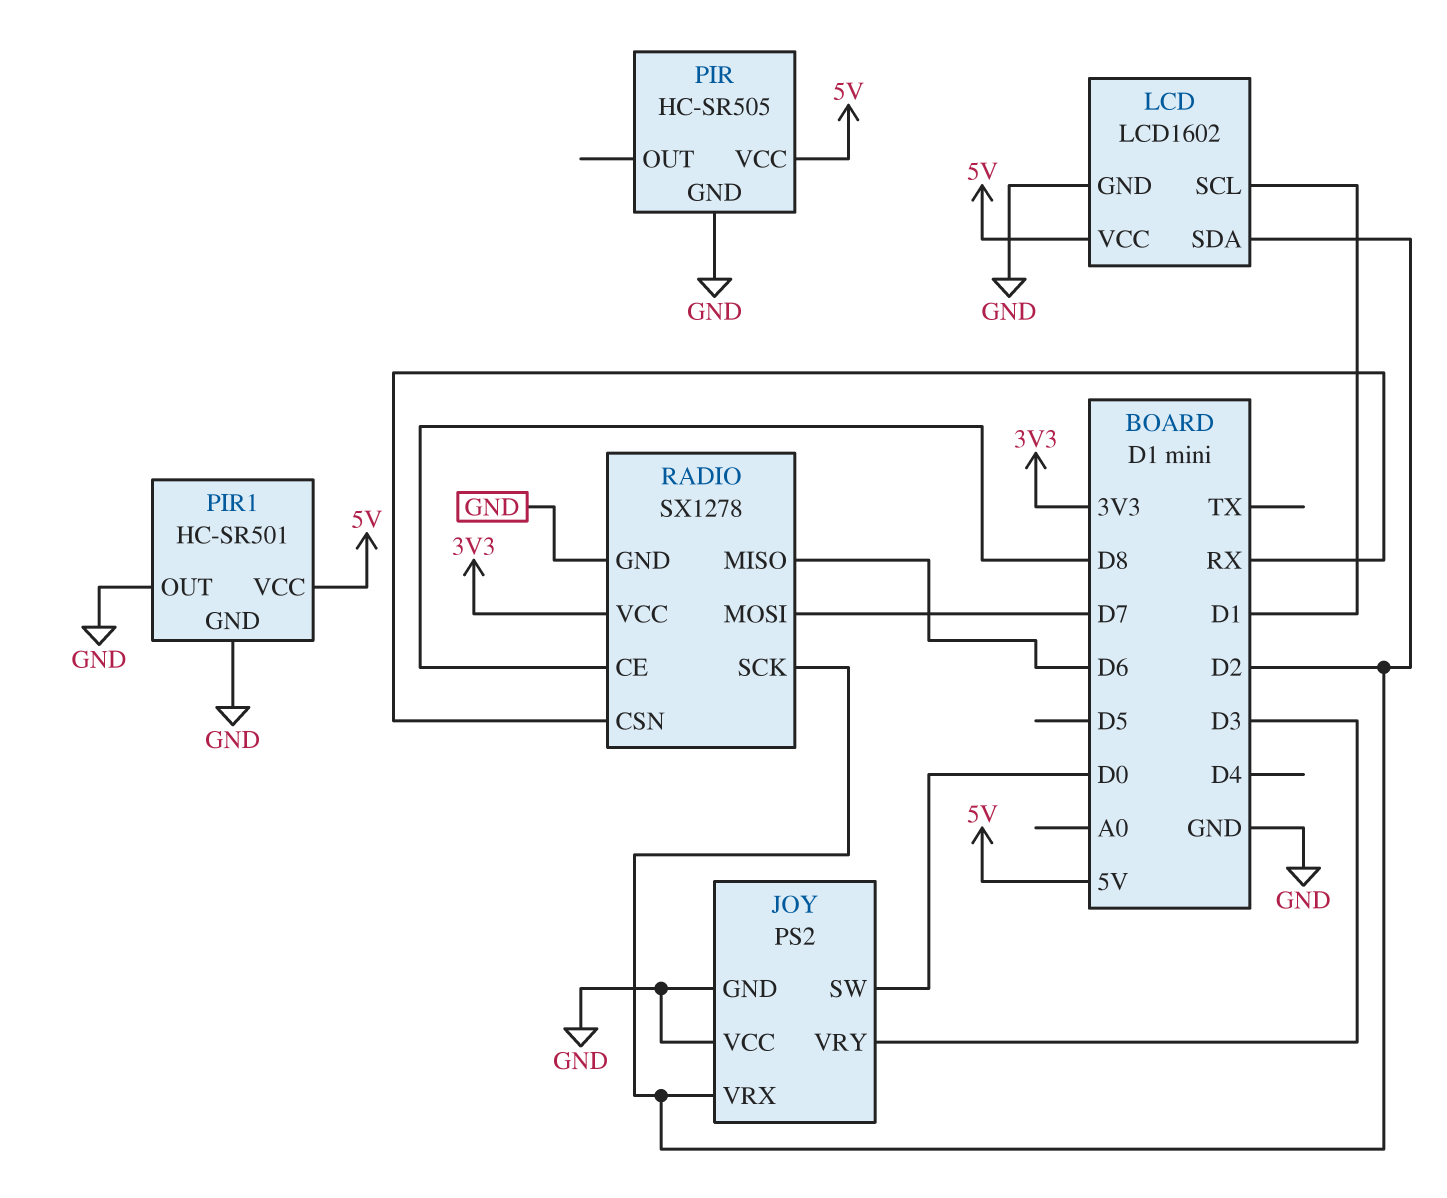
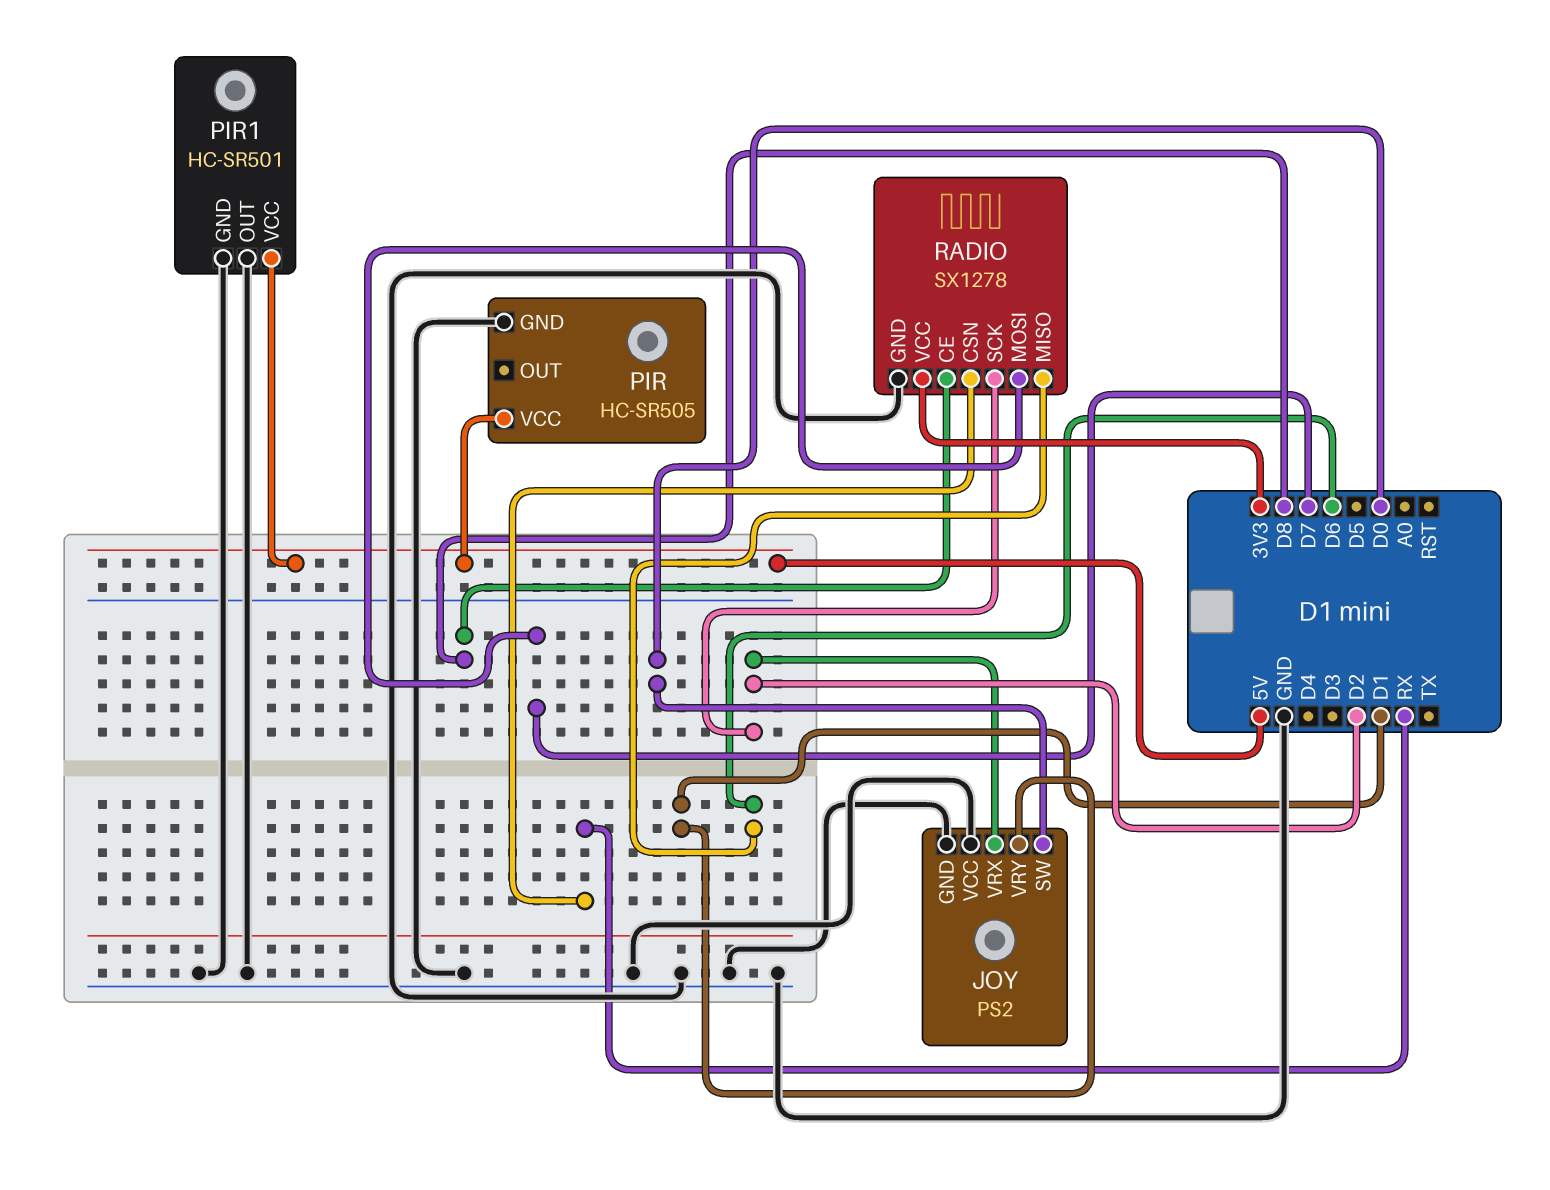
JOY pin VRY: D3 -> D1
LCD: LCD1602 -> none
LCD pin GND: GND -> none
LCD pin SCL: D1 -> none
LCD pin SDA: D2 -> none
LCD pin VCC: 5V -> none

